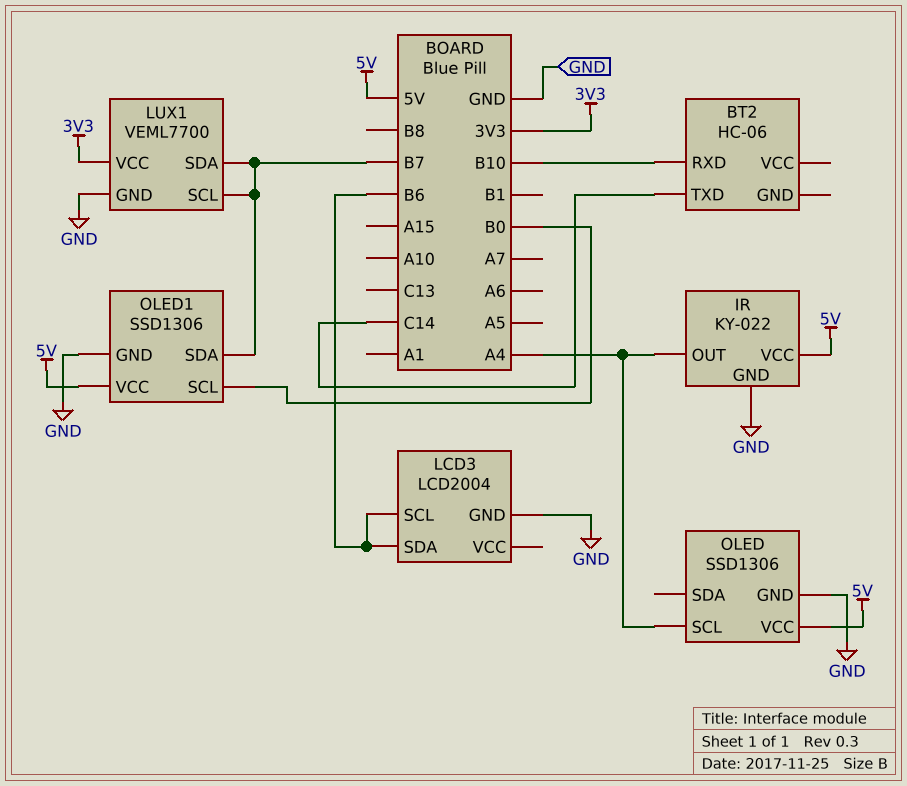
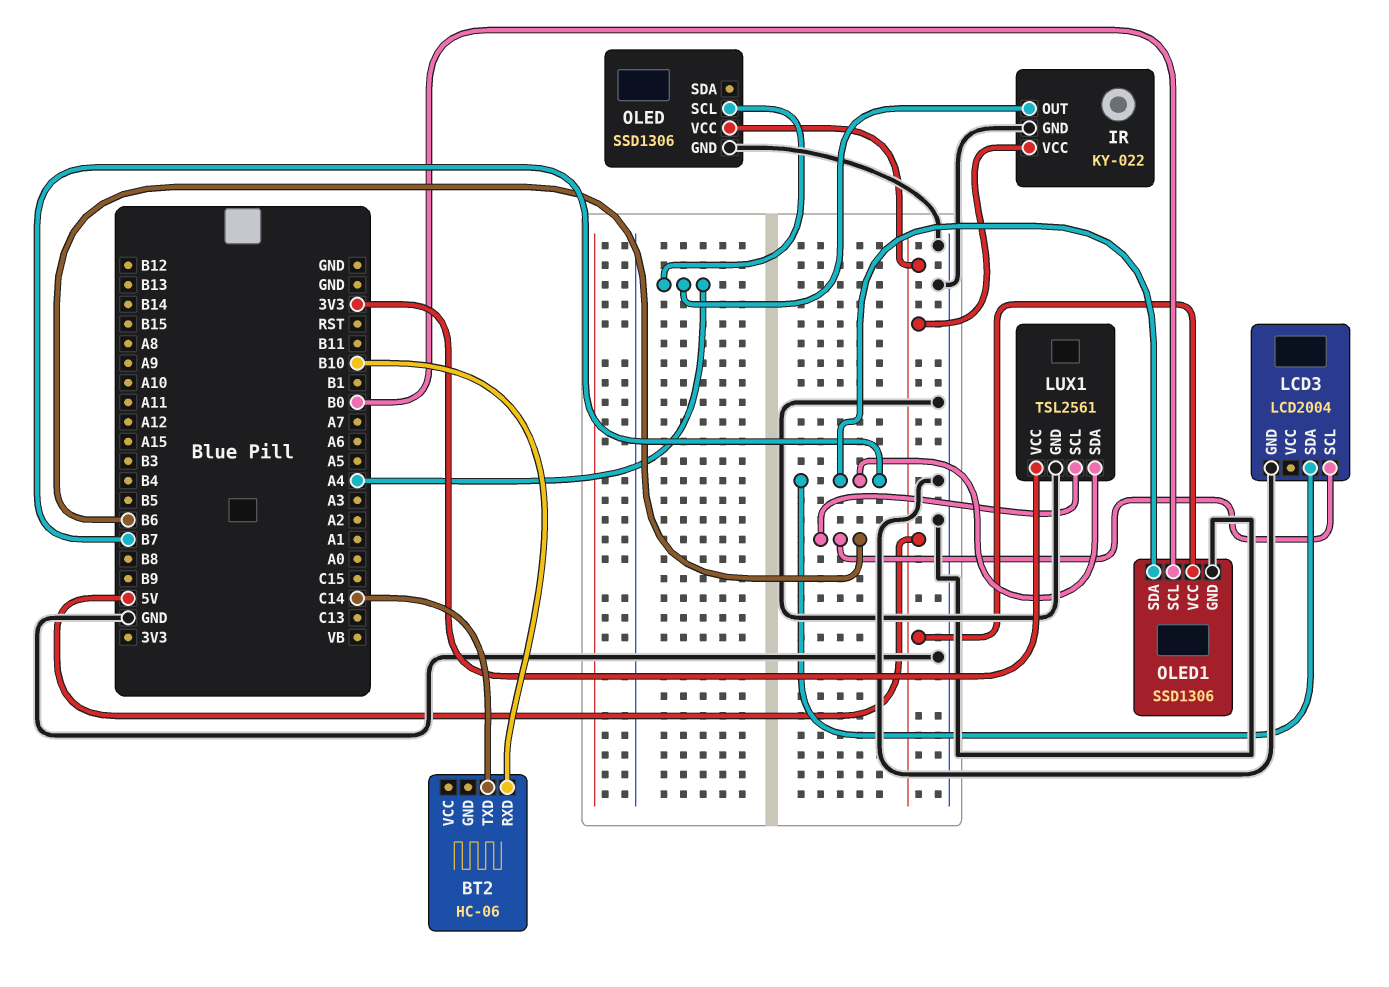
LCD3 pin SDA: B6 -> B7
LUX1: VEML7700 -> TSL2561
LUX1 pin SCL: B7 -> B6

